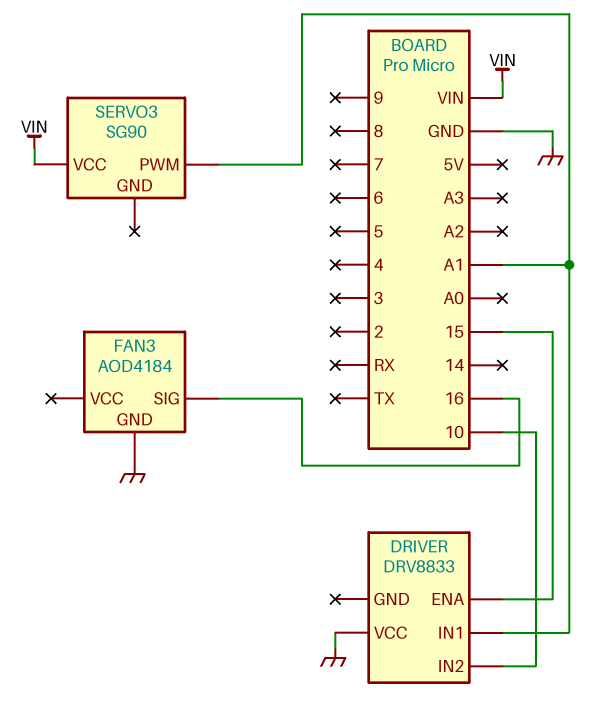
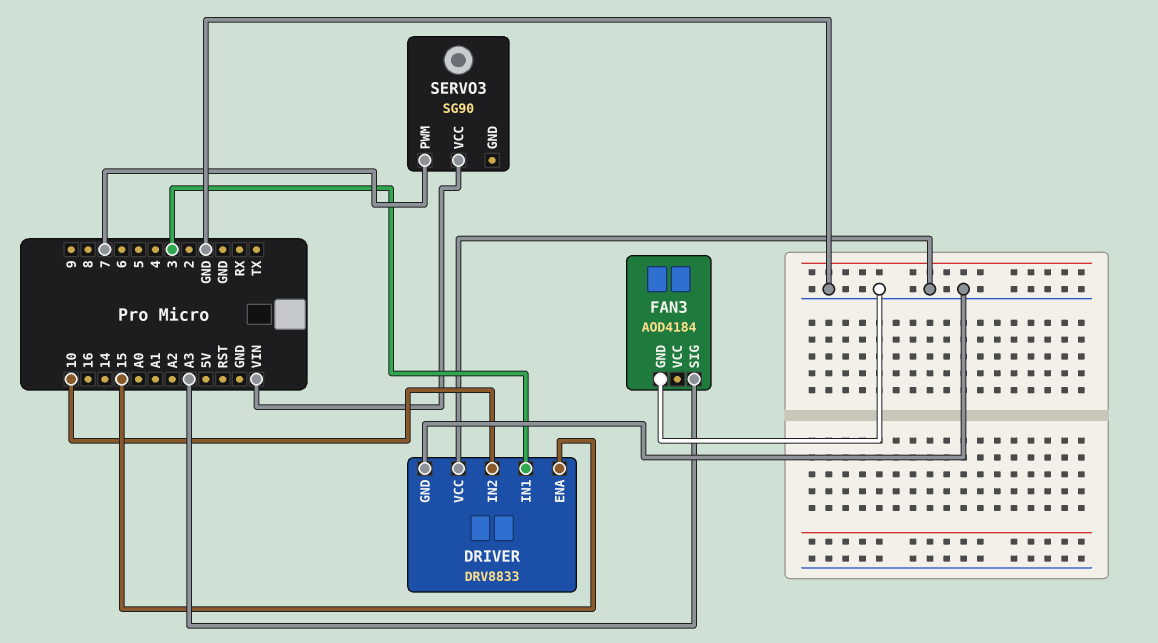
DRIVER pin GND: none -> GND
DRIVER pin IN1: A1 -> 3
FAN3 pin SIG: 16 -> A3
SERVO3 pin PWM: A1 -> 7

